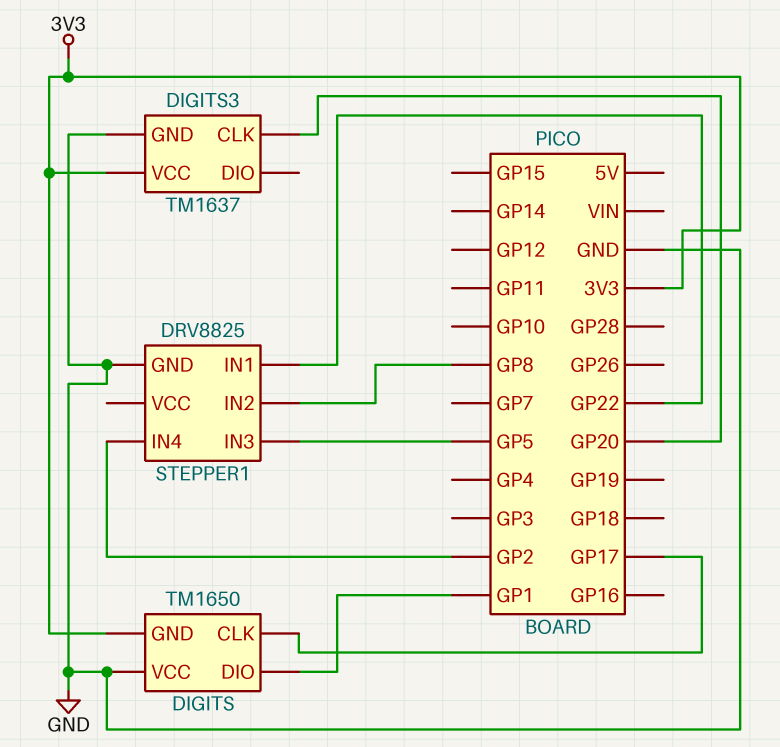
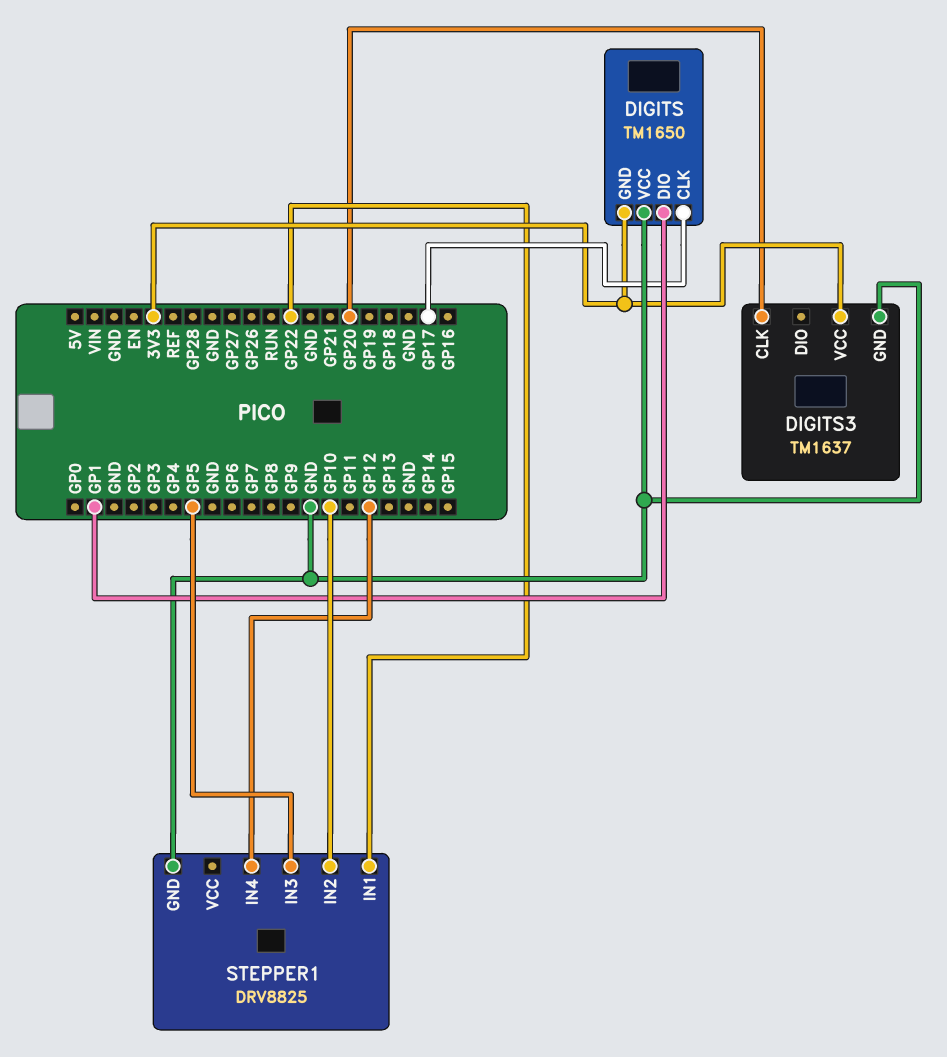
STEPPER1 pin IN2: GP8 -> GP10
STEPPER1 pin IN4: GP2 -> GP12

